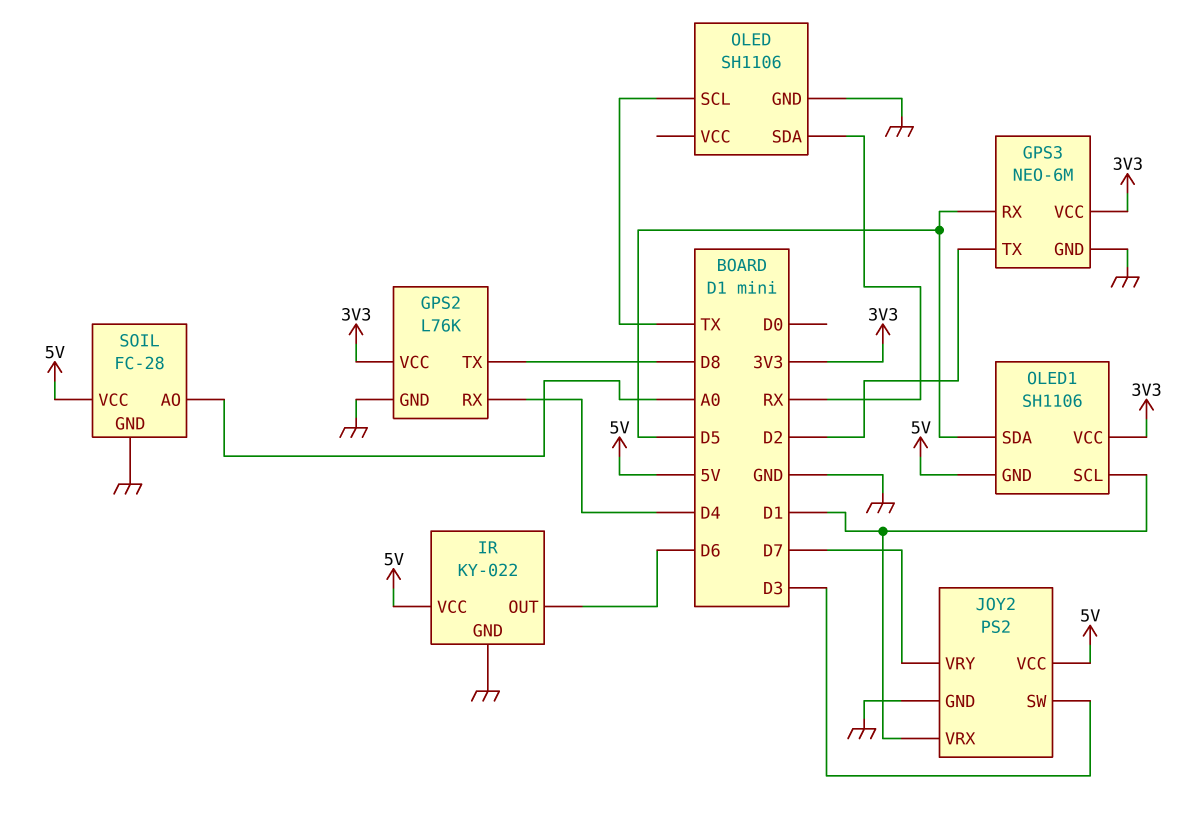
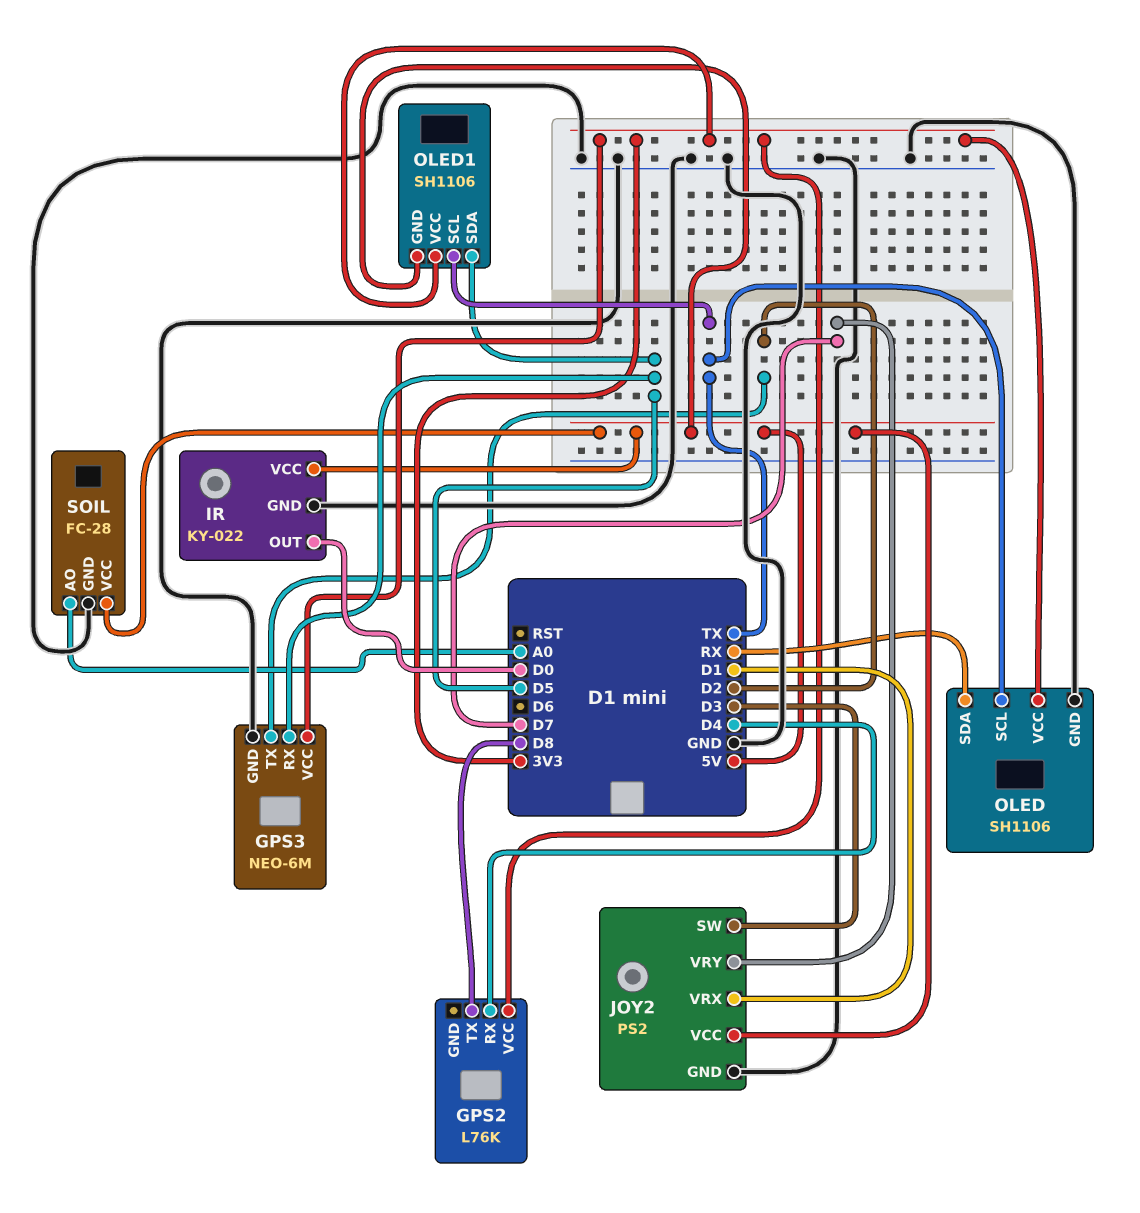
GPS2 pin GND: GND -> none
IR pin OUT: D6 -> D0
OLED pin VCC: none -> 3V3
OLED1 pin SCL: D1 -> TX

